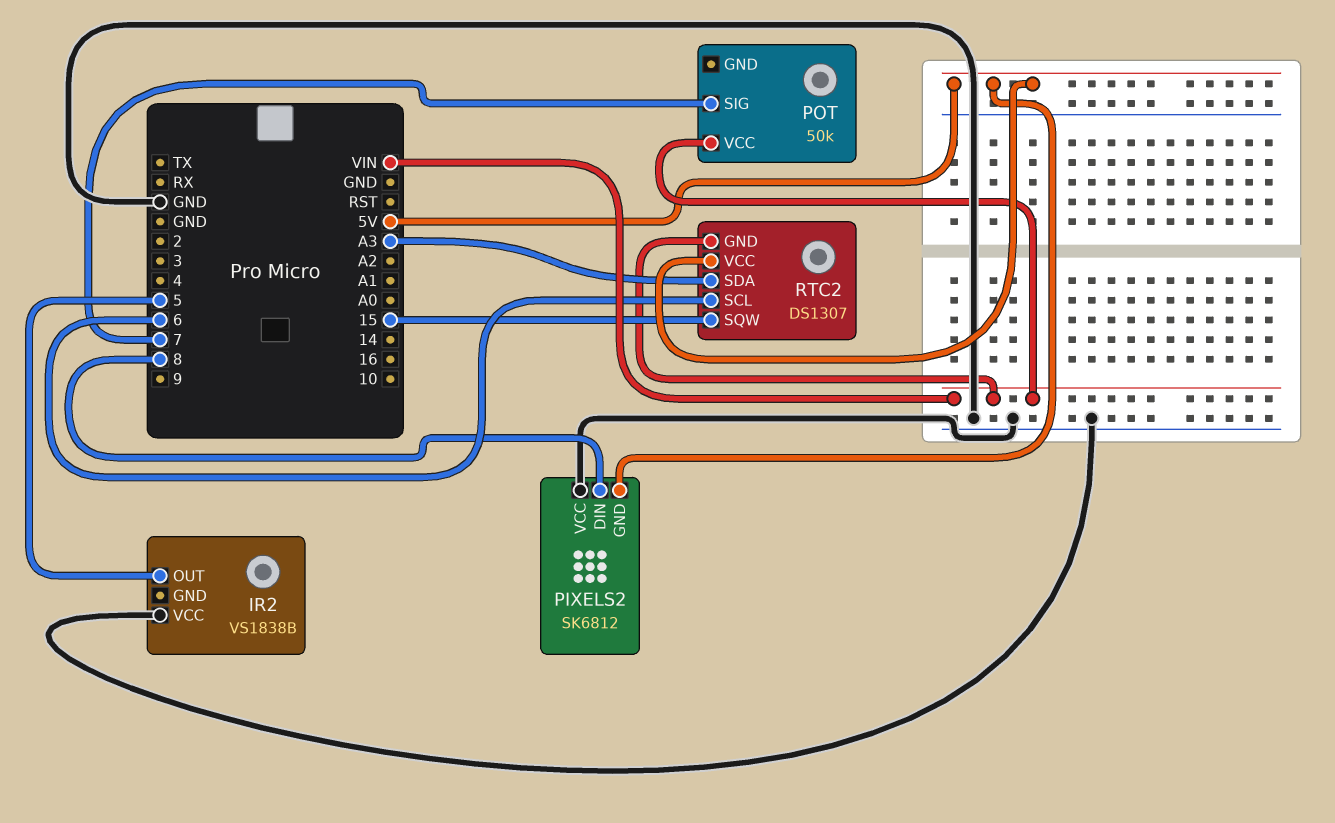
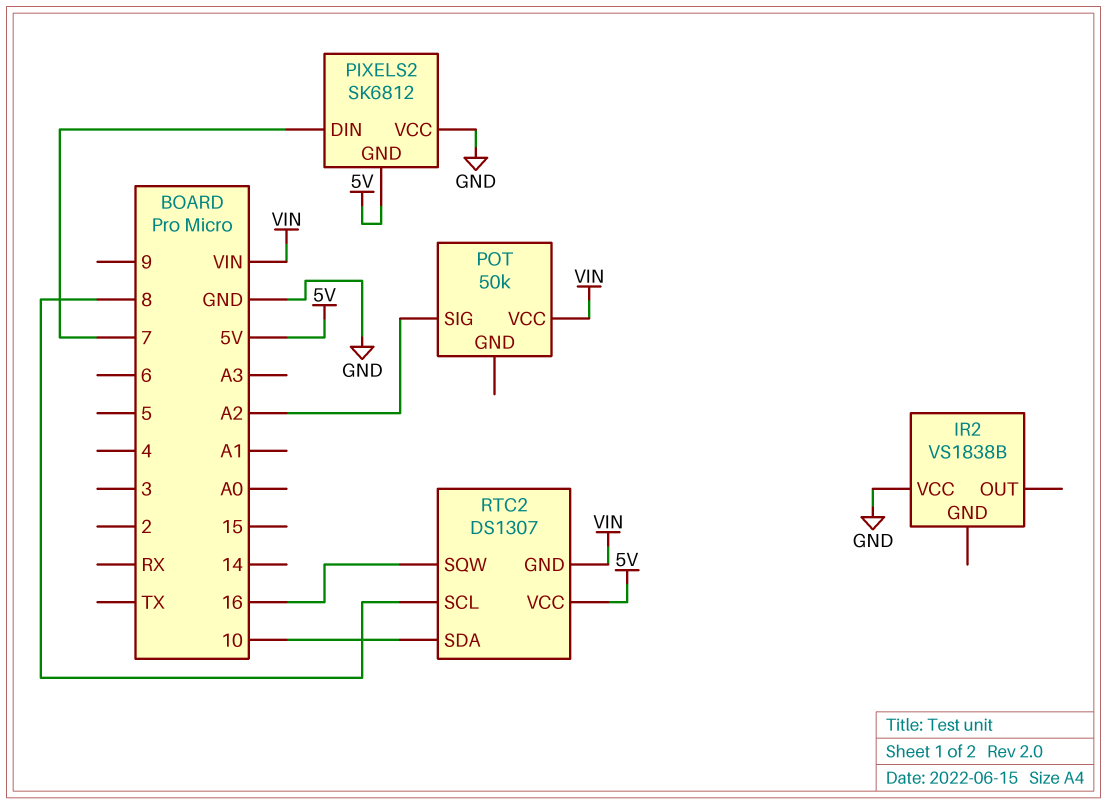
IR2 pin OUT: 5 -> none
PIXELS2 pin DIN: 8 -> 7
POT pin SIG: 7 -> A2
RTC2 pin SCL: 6 -> 8
RTC2 pin SDA: A3 -> 10
RTC2 pin SQW: 15 -> 16

